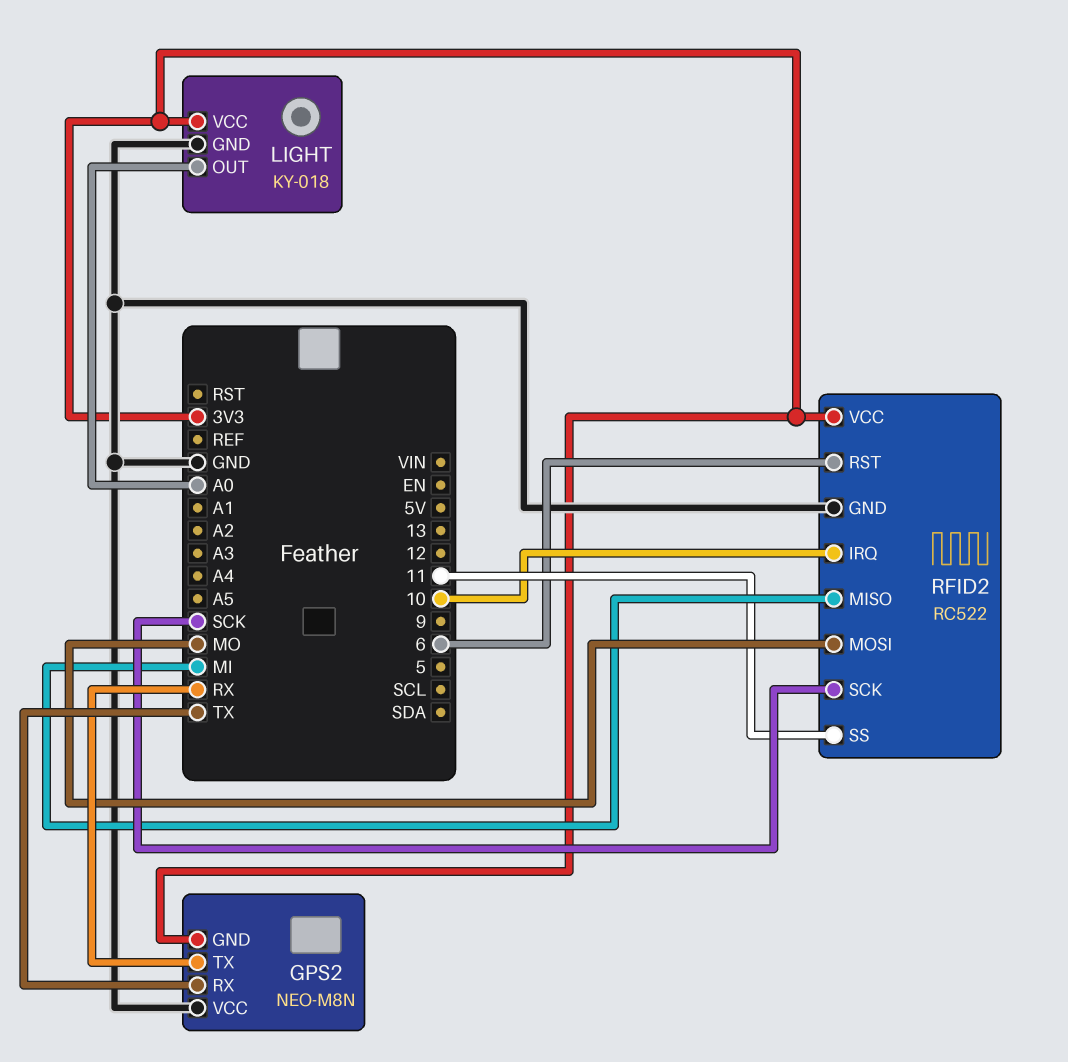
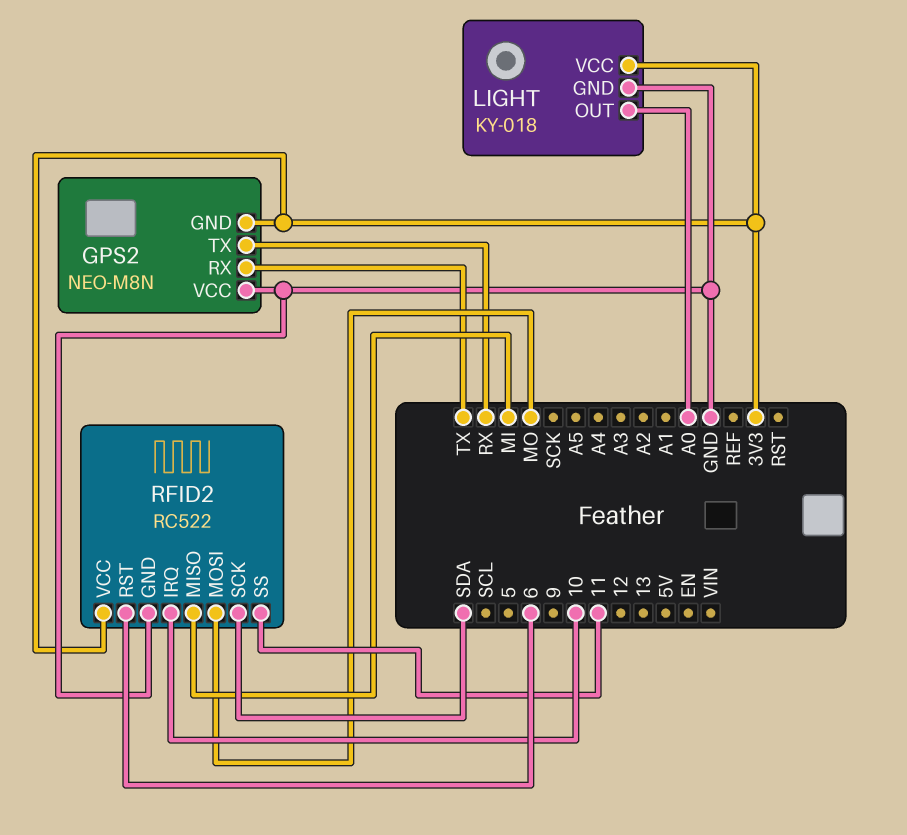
RFID2 pin SCK: SCK -> SDA

